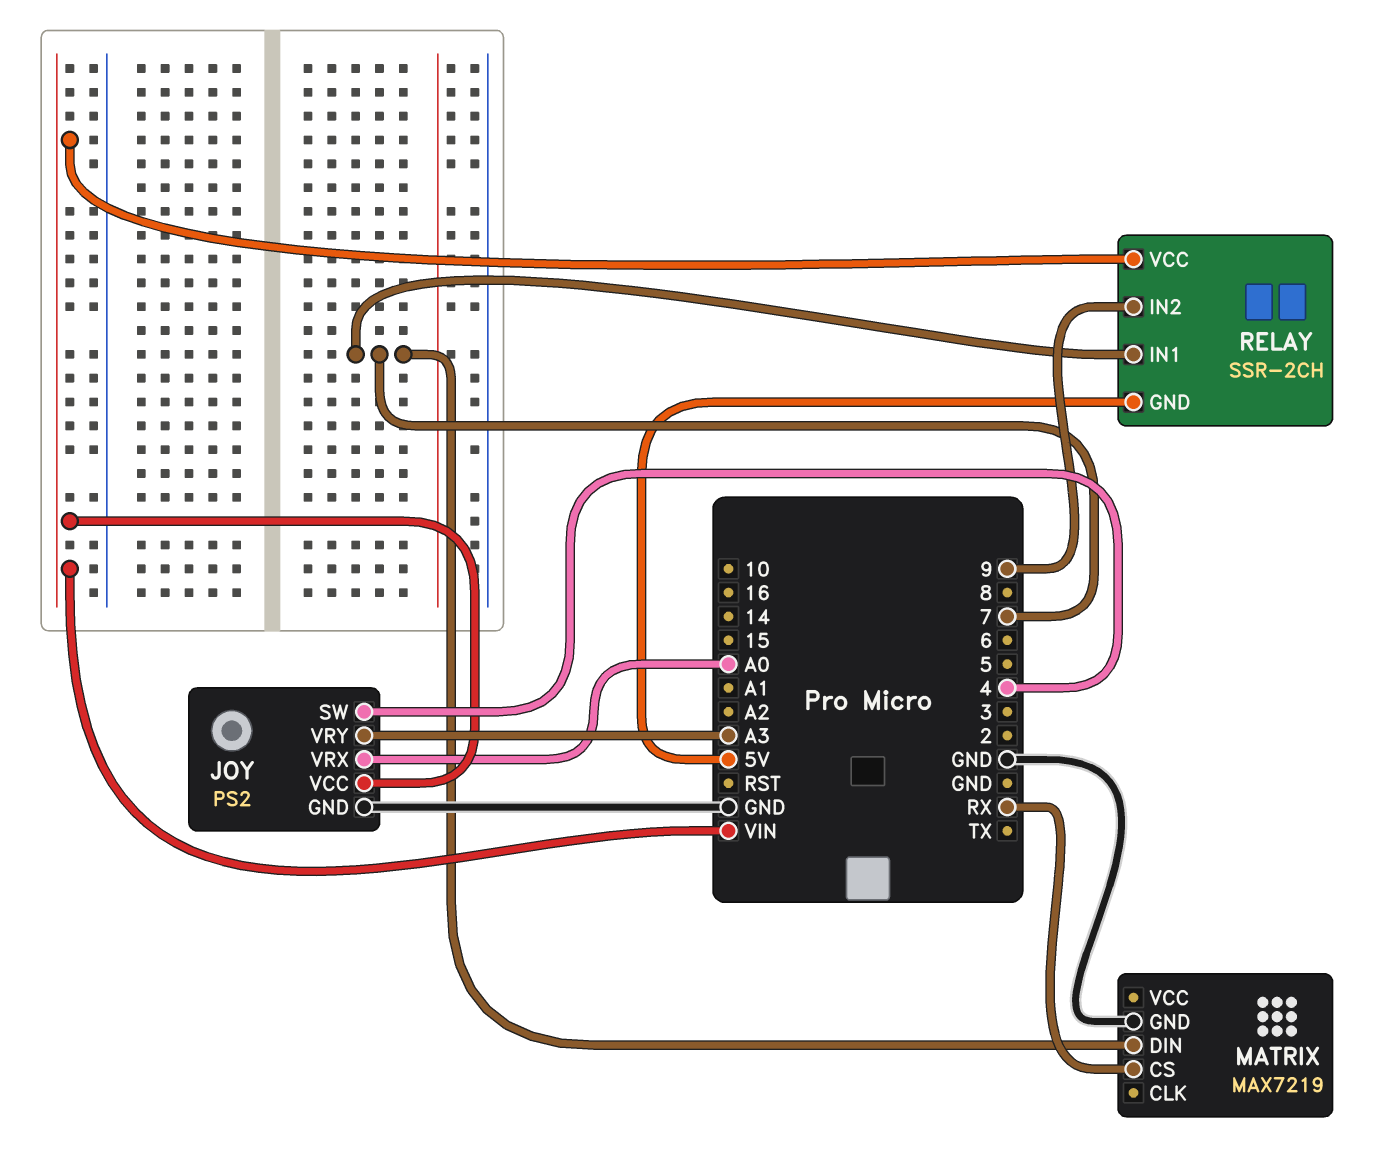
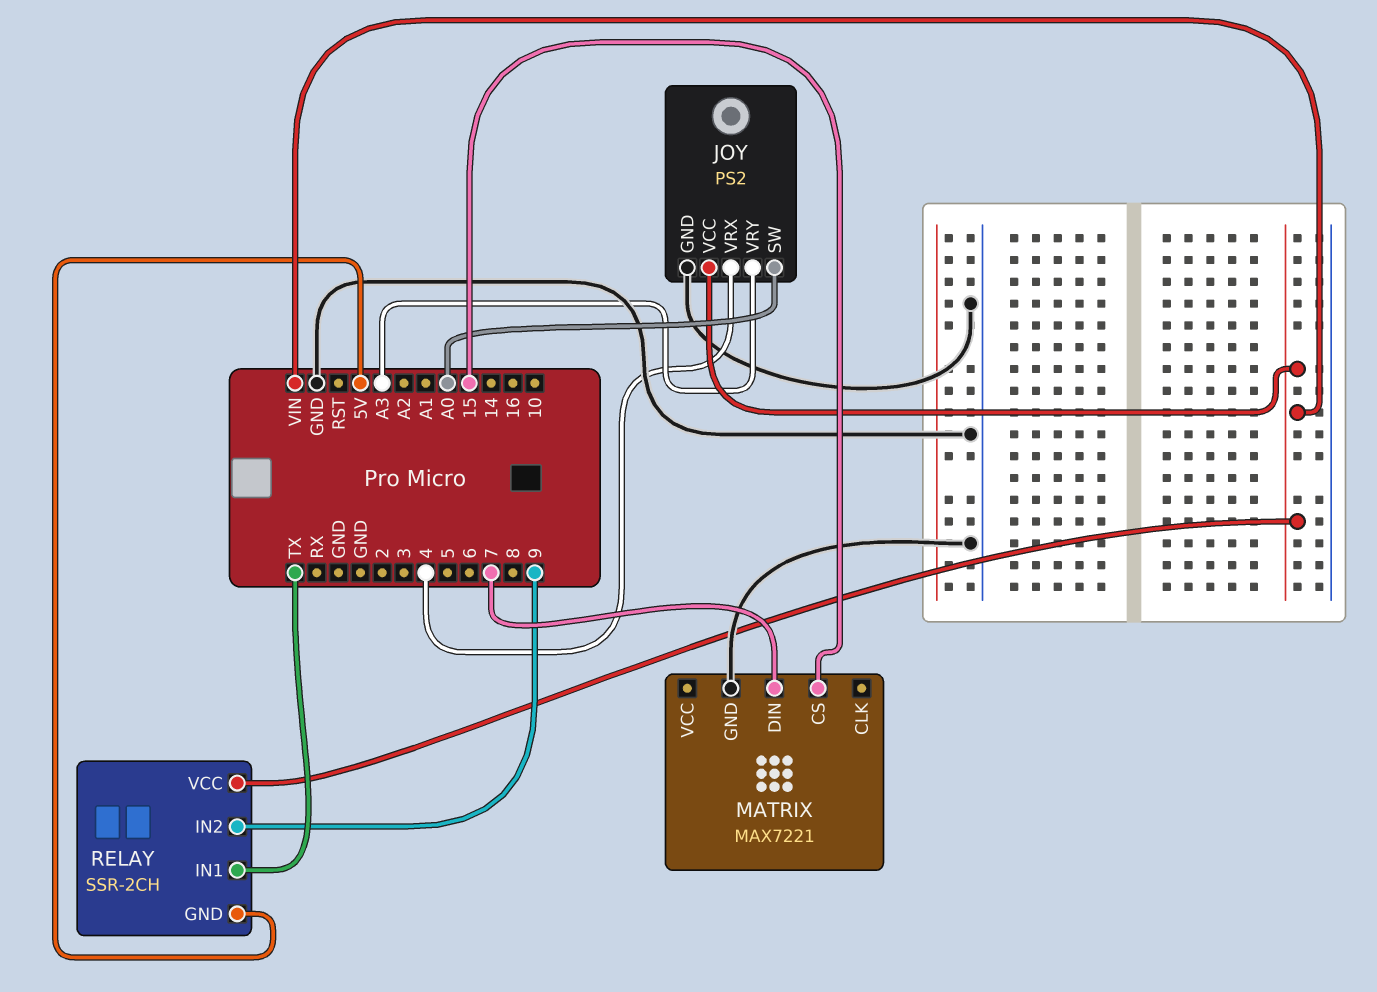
JOY pin SW: 4 -> A0
JOY pin VRX: A0 -> 4
MATRIX: MAX7219 -> MAX7221
MATRIX pin CS: RX -> 15
RELAY pin IN1: 7 -> TX

